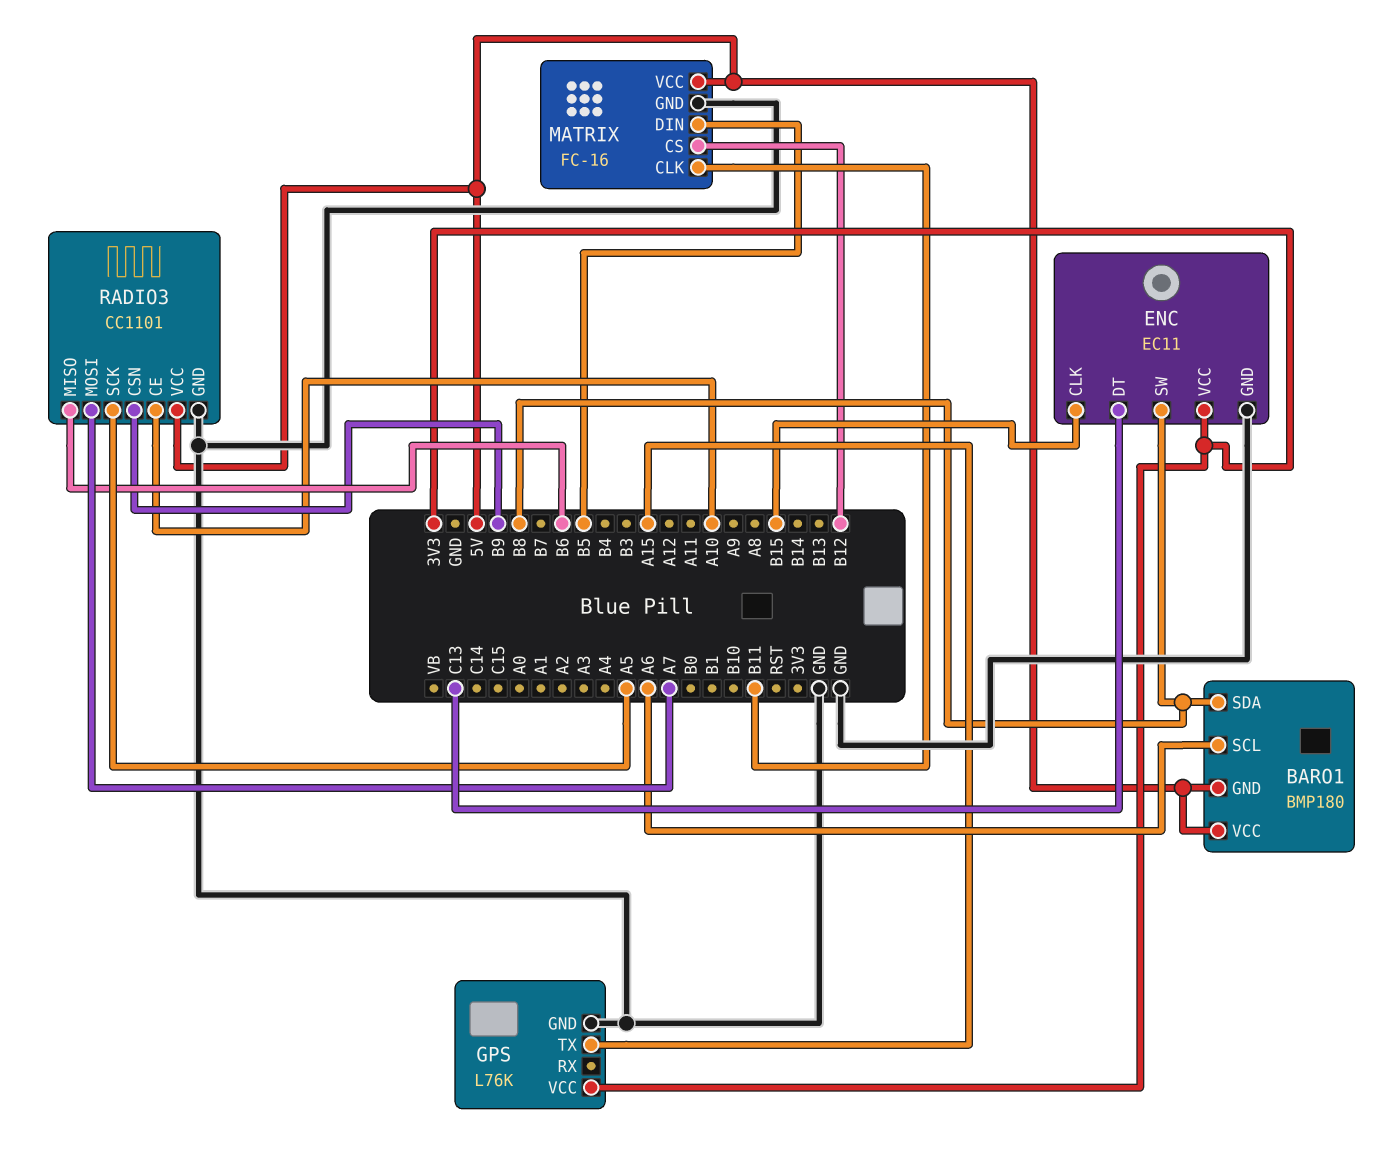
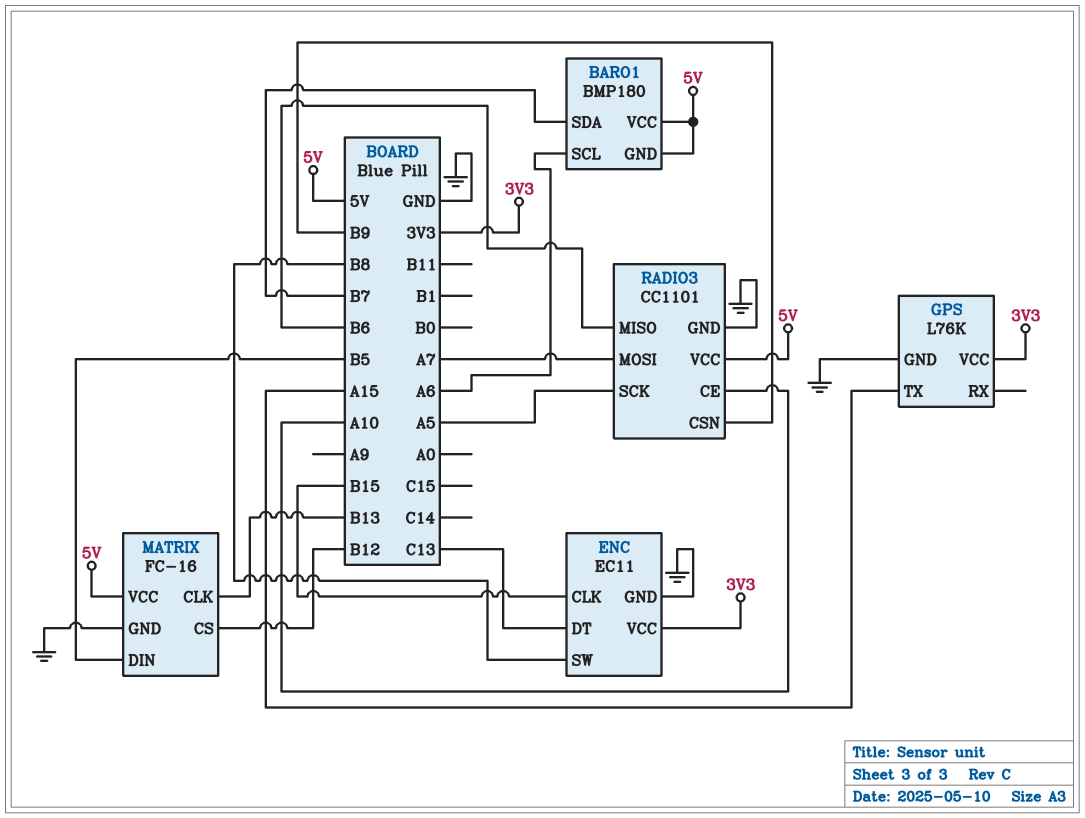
BARO1 pin SDA: B8 -> B7
MATRIX pin CLK: B11 -> B13

